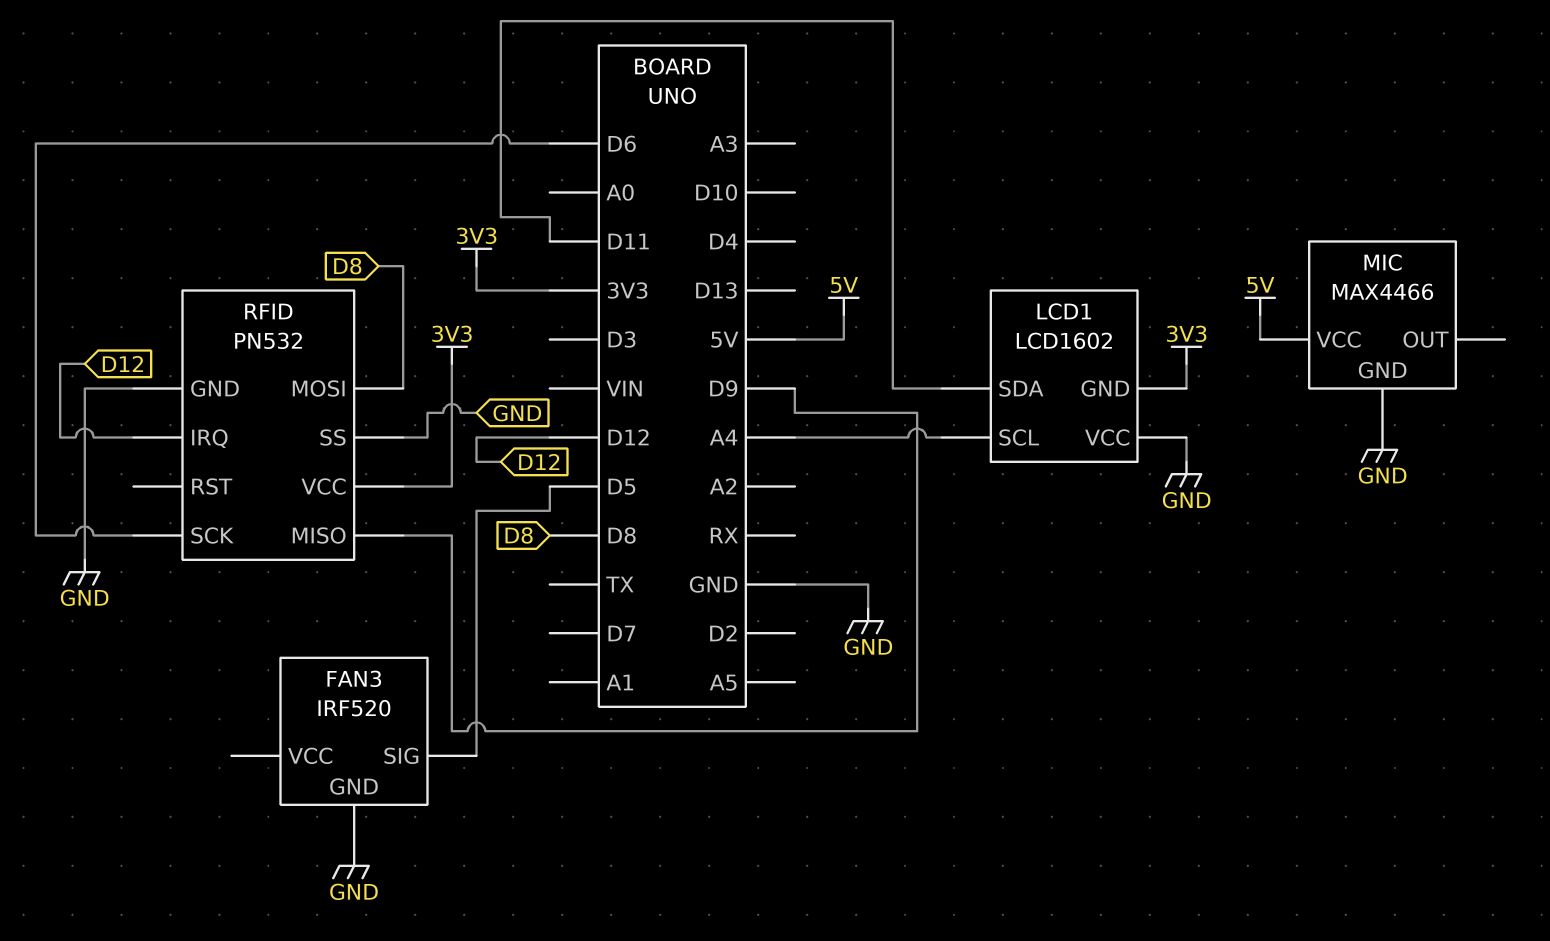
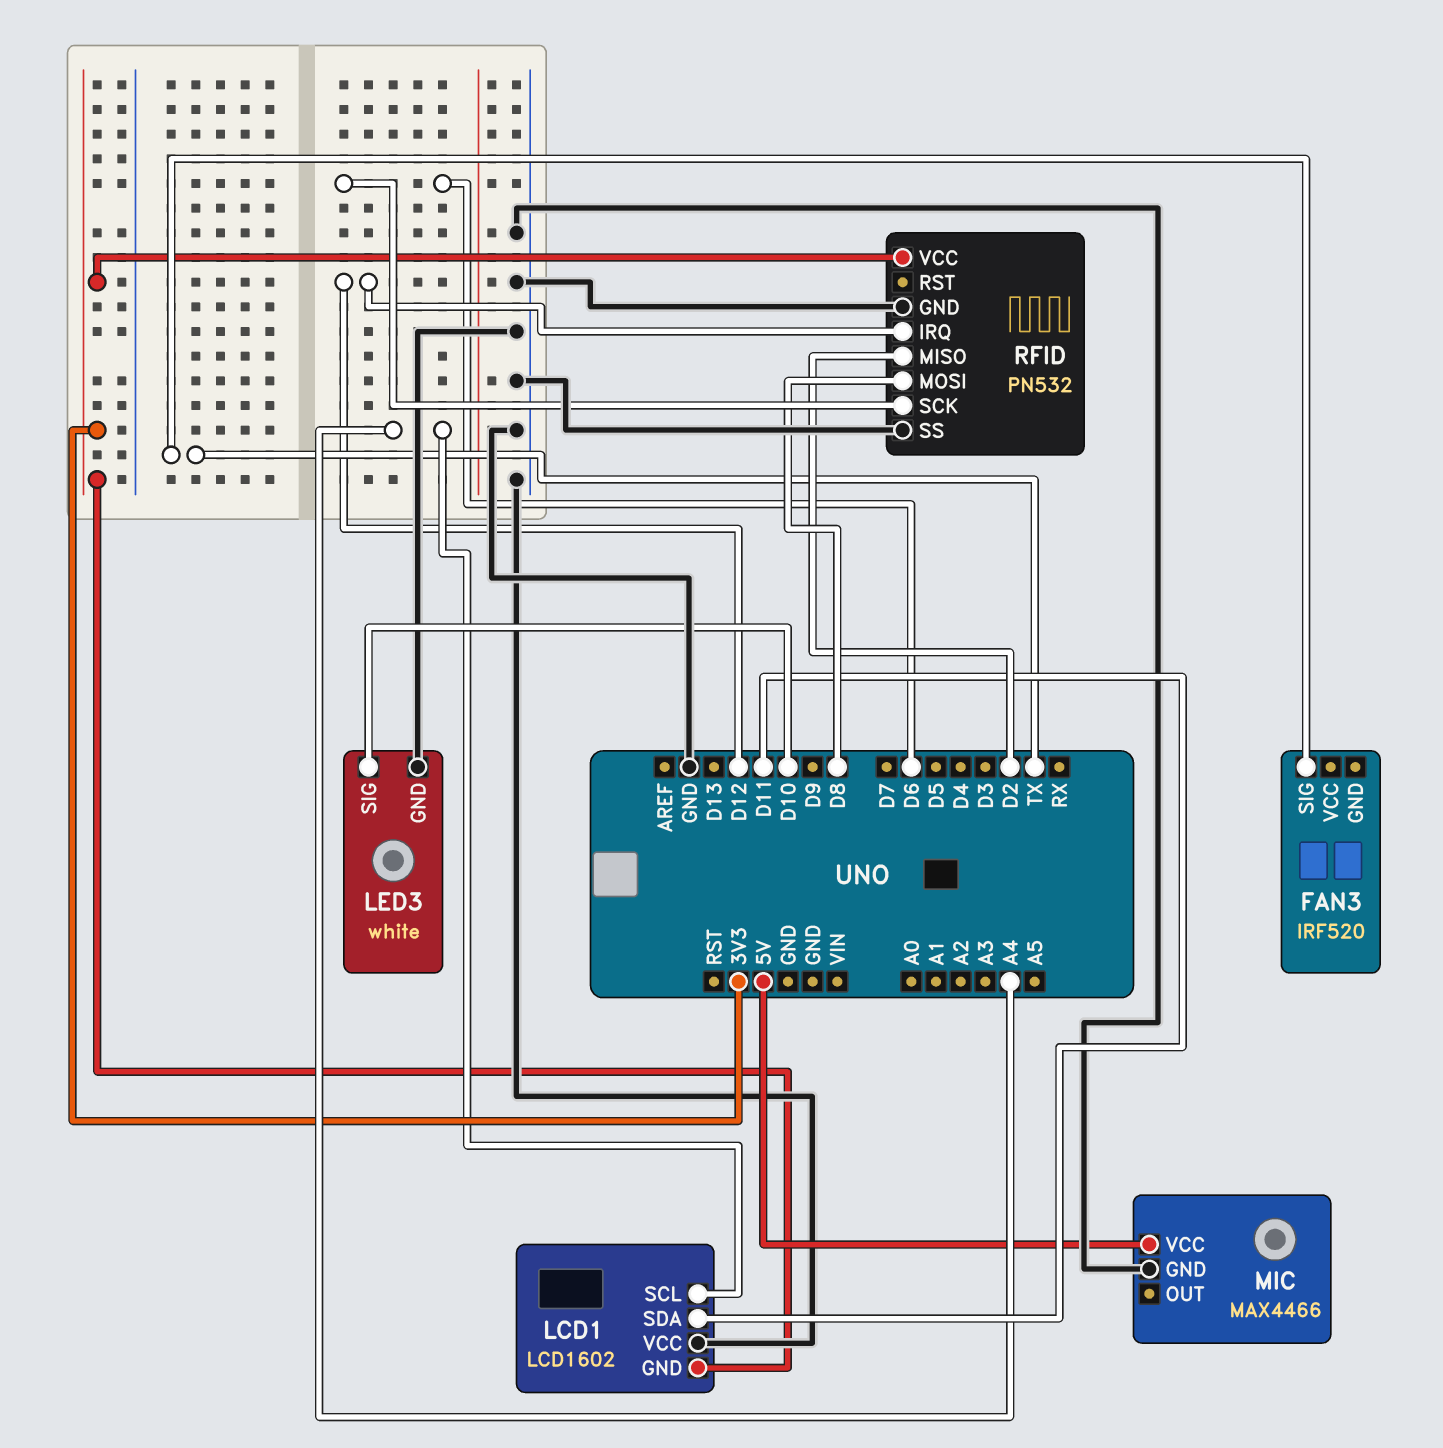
FAN3 pin GND: GND -> none
FAN3 pin SIG: D5 -> TX
LED3: none -> white
LED3 pin GND: none -> GND
LED3 pin SIG: none -> D10
RFID pin MISO: D9 -> D2

